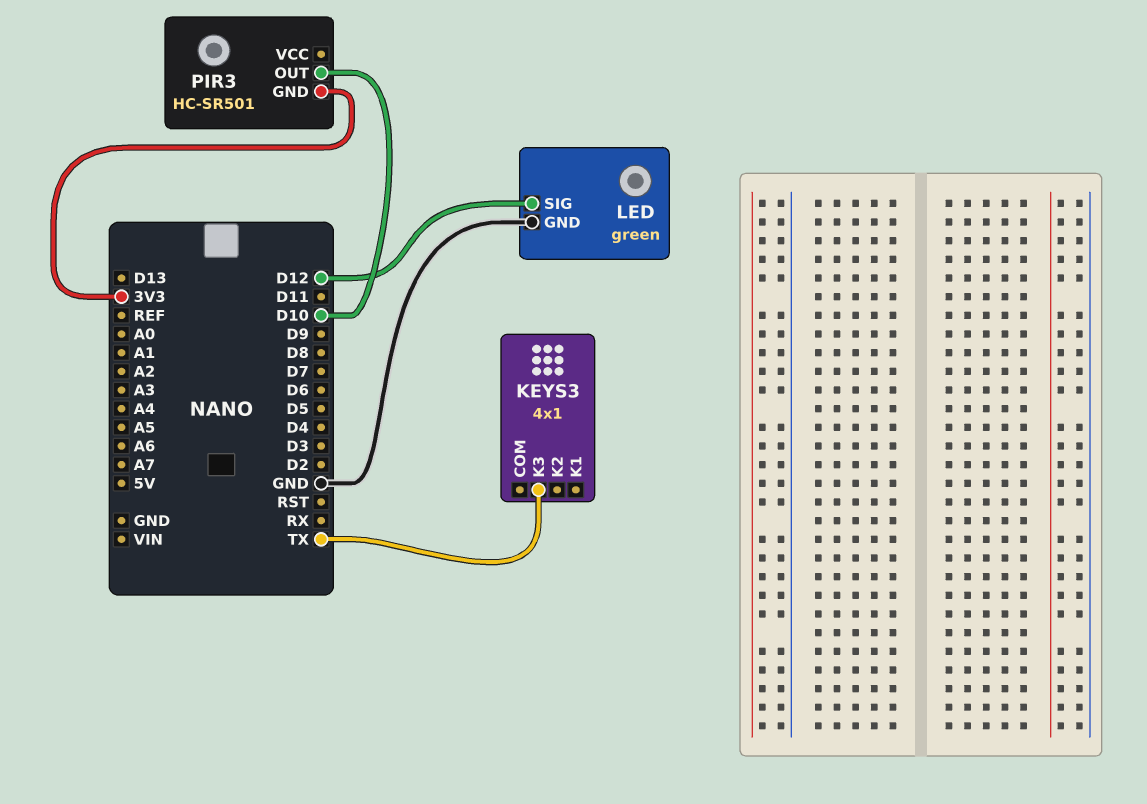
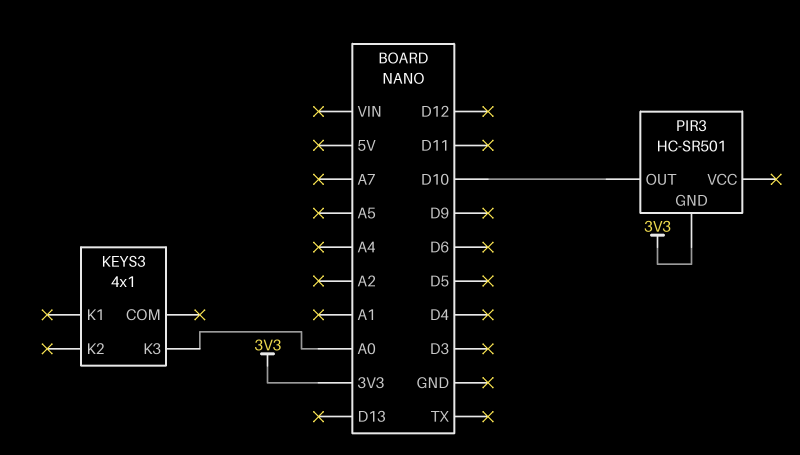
KEYS3 pin K3: TX -> A0
LED: green -> none
LED pin GND: GND -> none
LED pin SIG: D12 -> none

